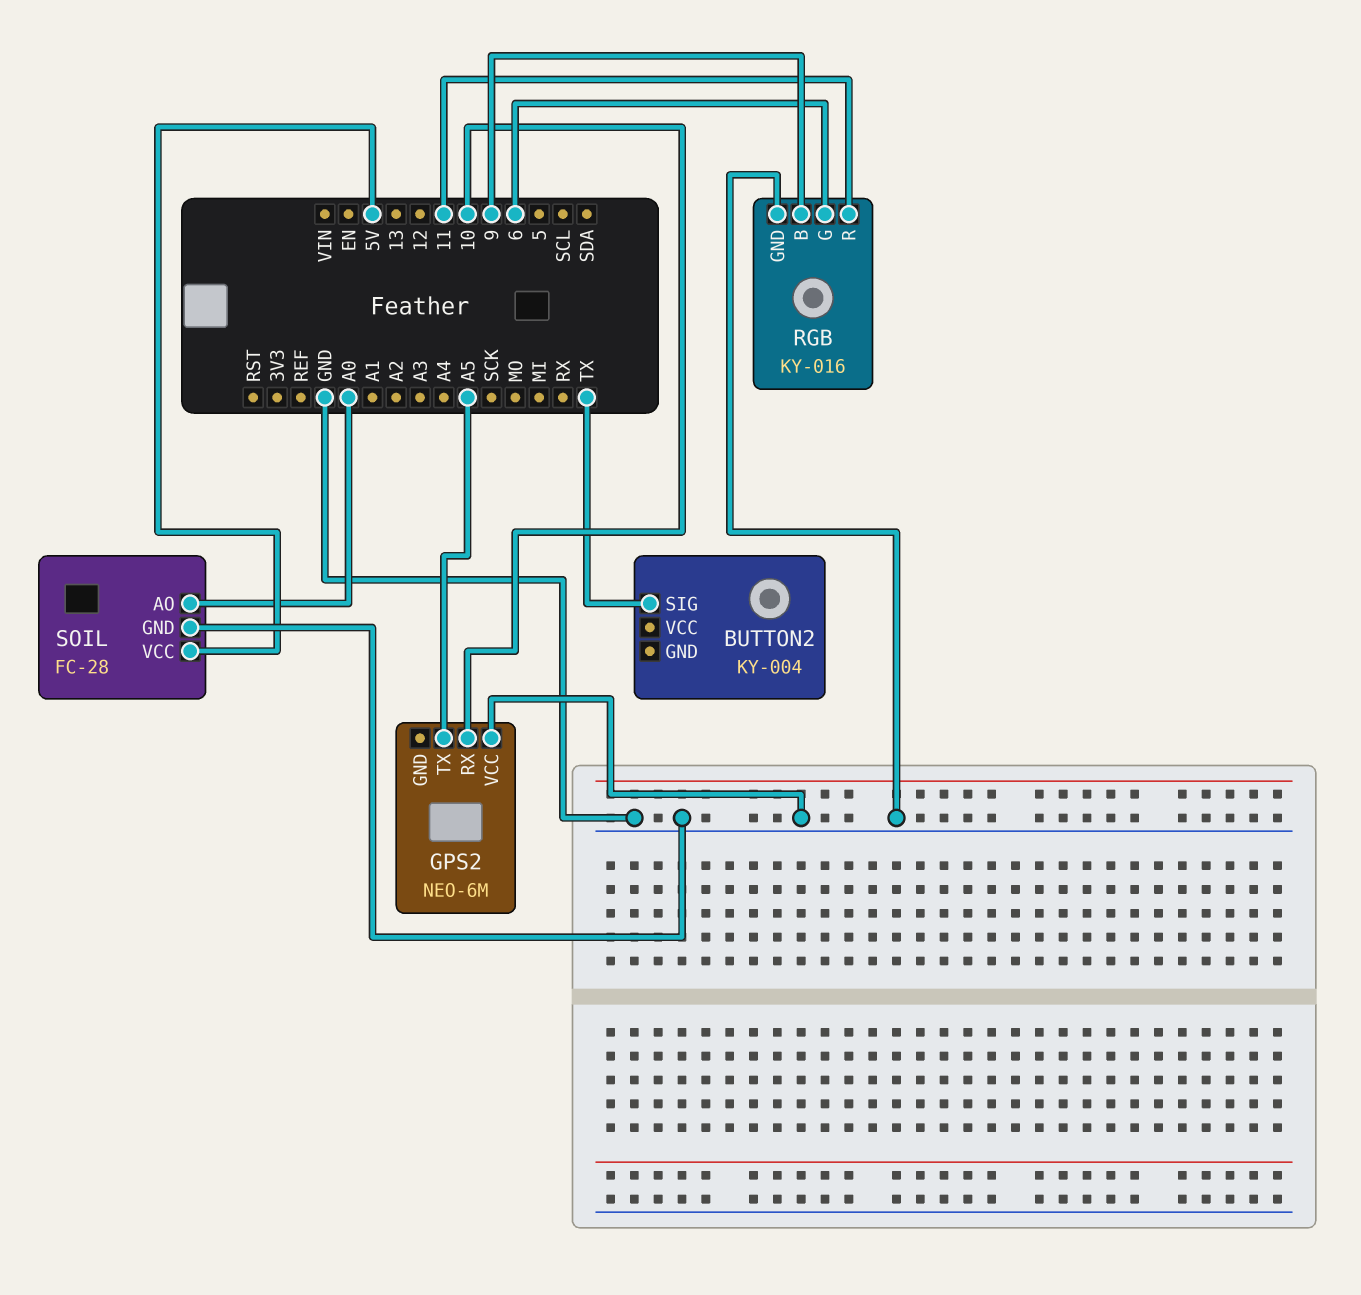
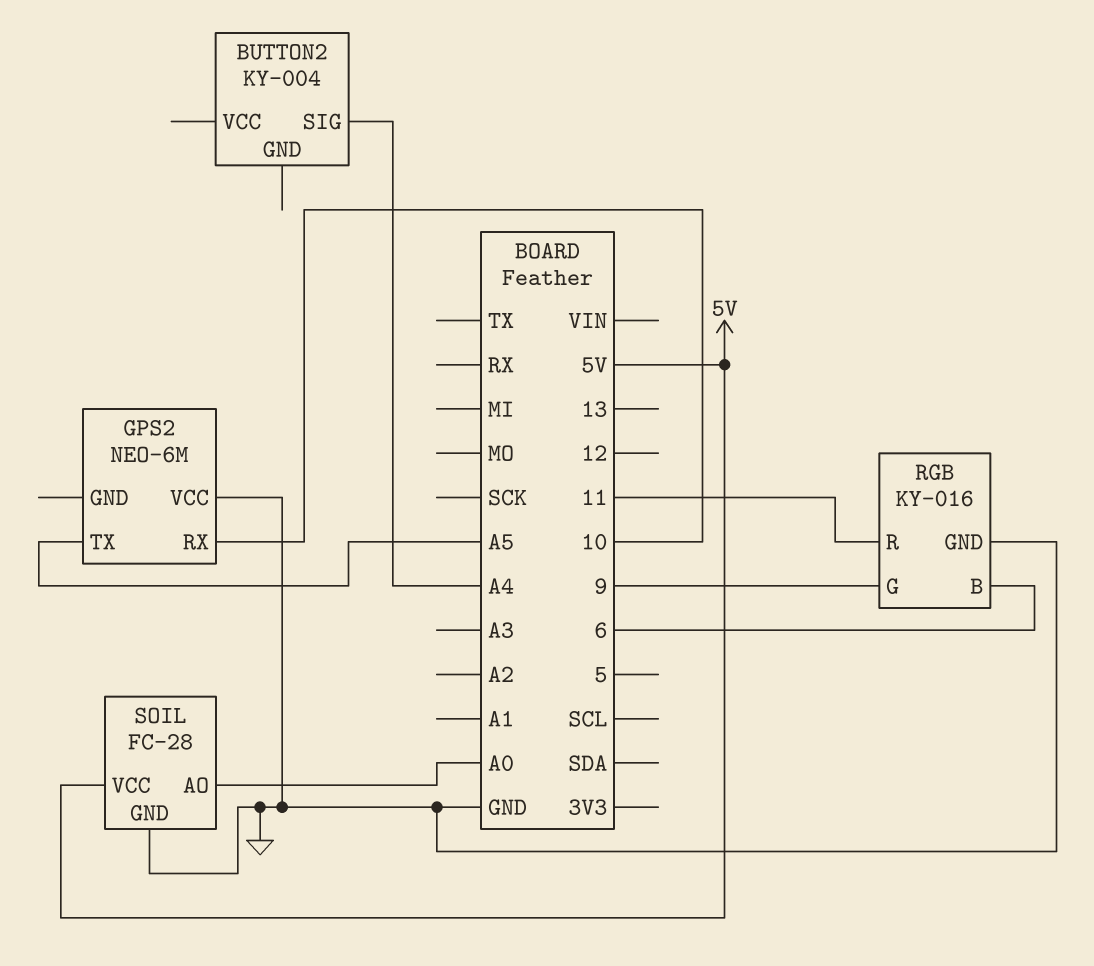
BUTTON2 pin SIG: TX -> A4
RGB pin B: 9 -> 6
RGB pin G: 6 -> 9

